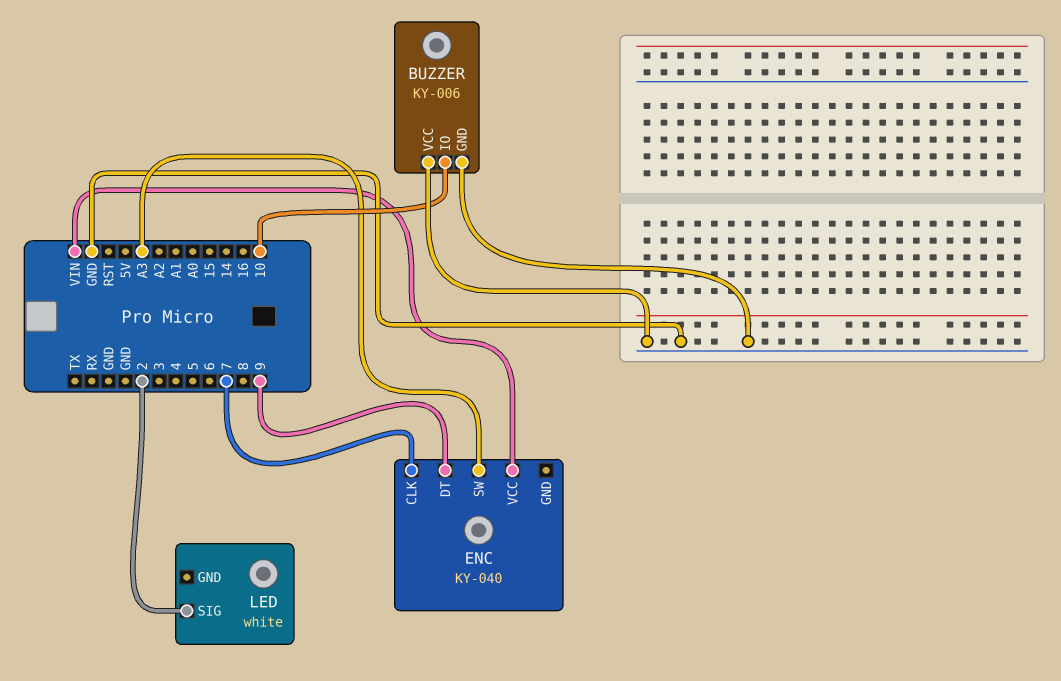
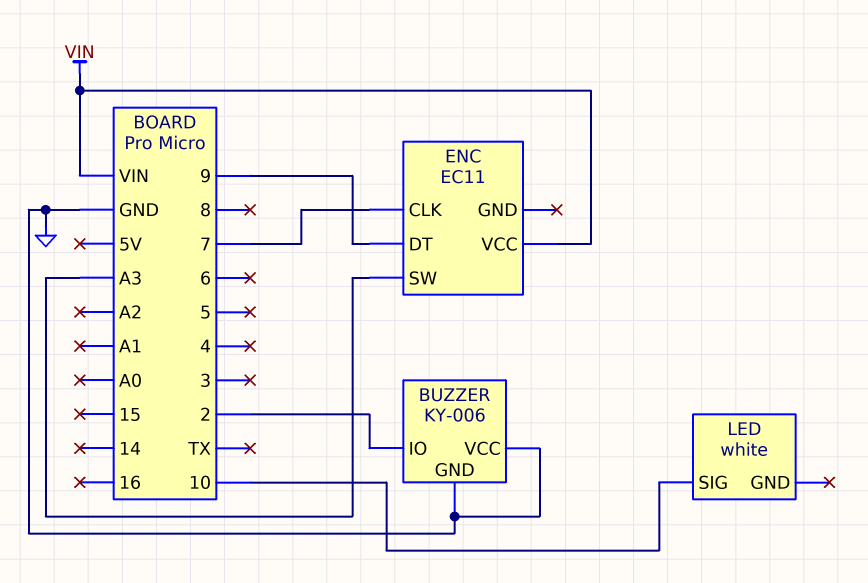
BUZZER pin IO: 10 -> 2
ENC: KY-040 -> EC11
LED pin SIG: 2 -> 10

